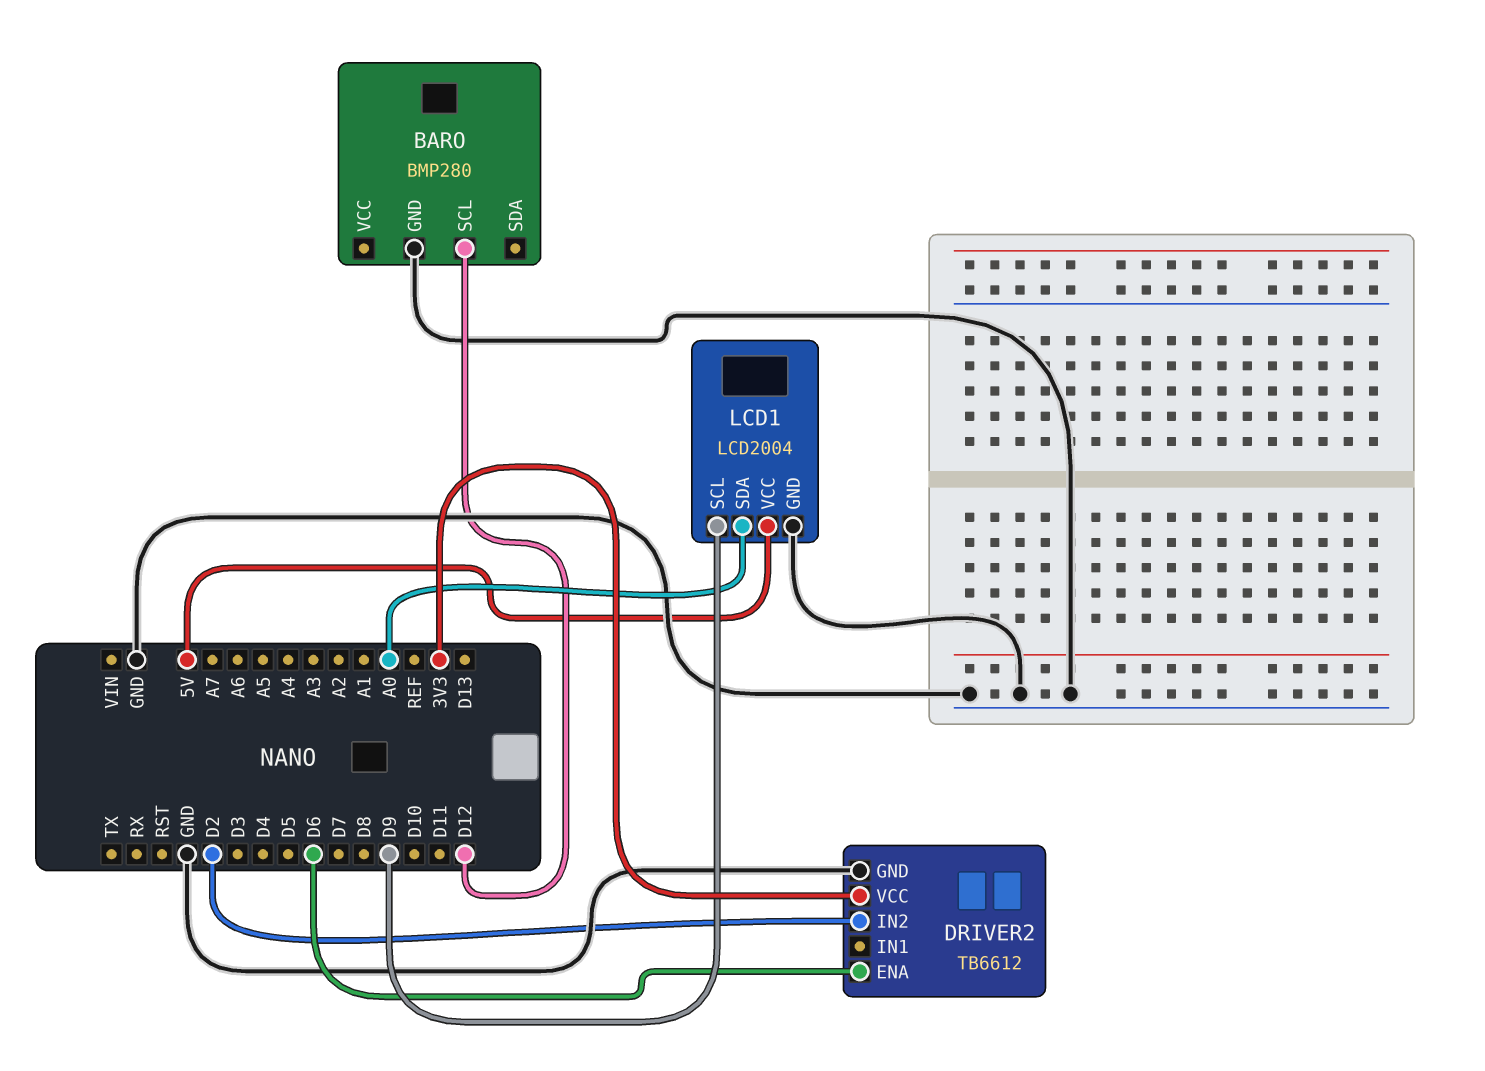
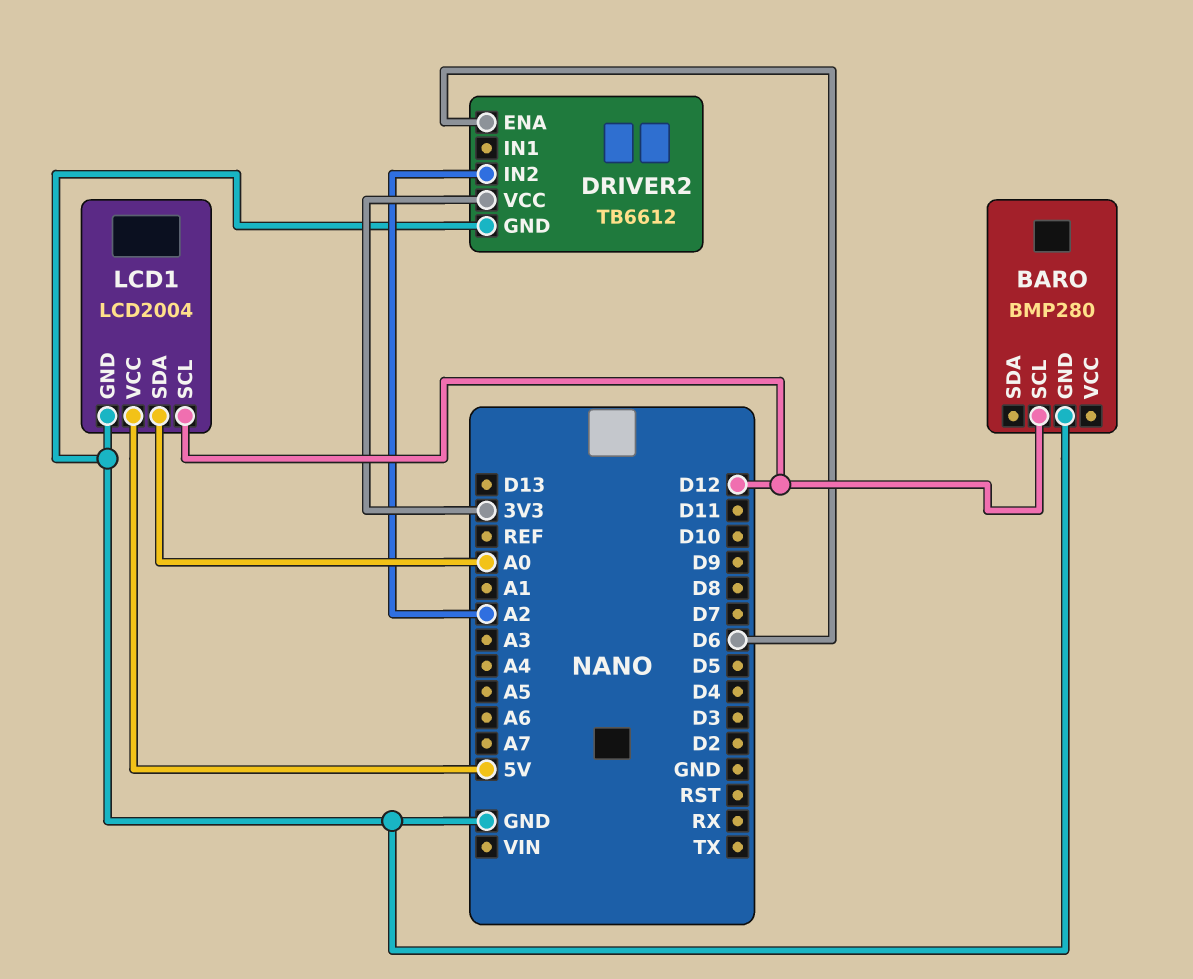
DRIVER2 pin IN2: D2 -> A2
LCD1 pin SCL: D9 -> D12

